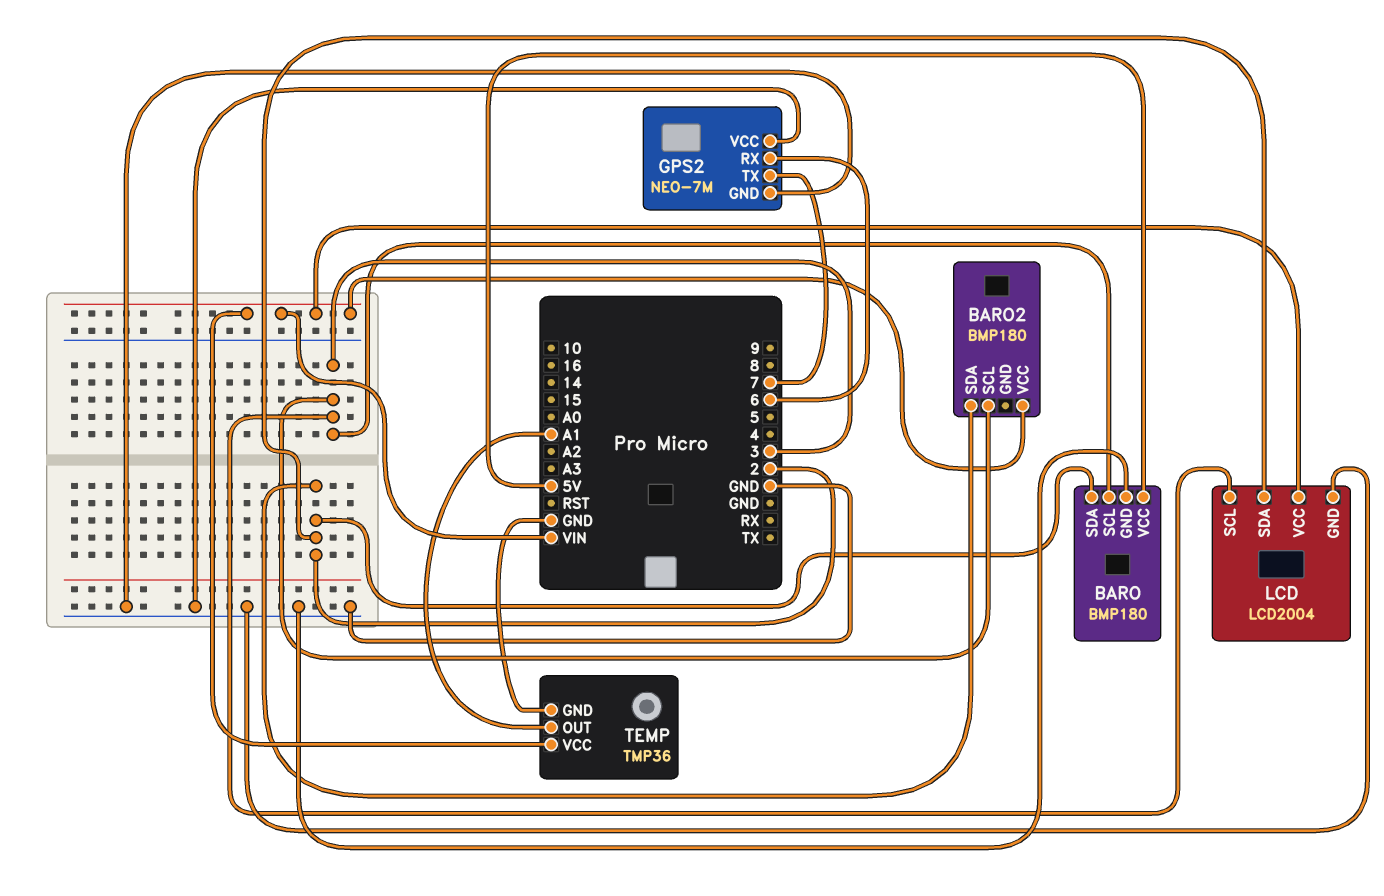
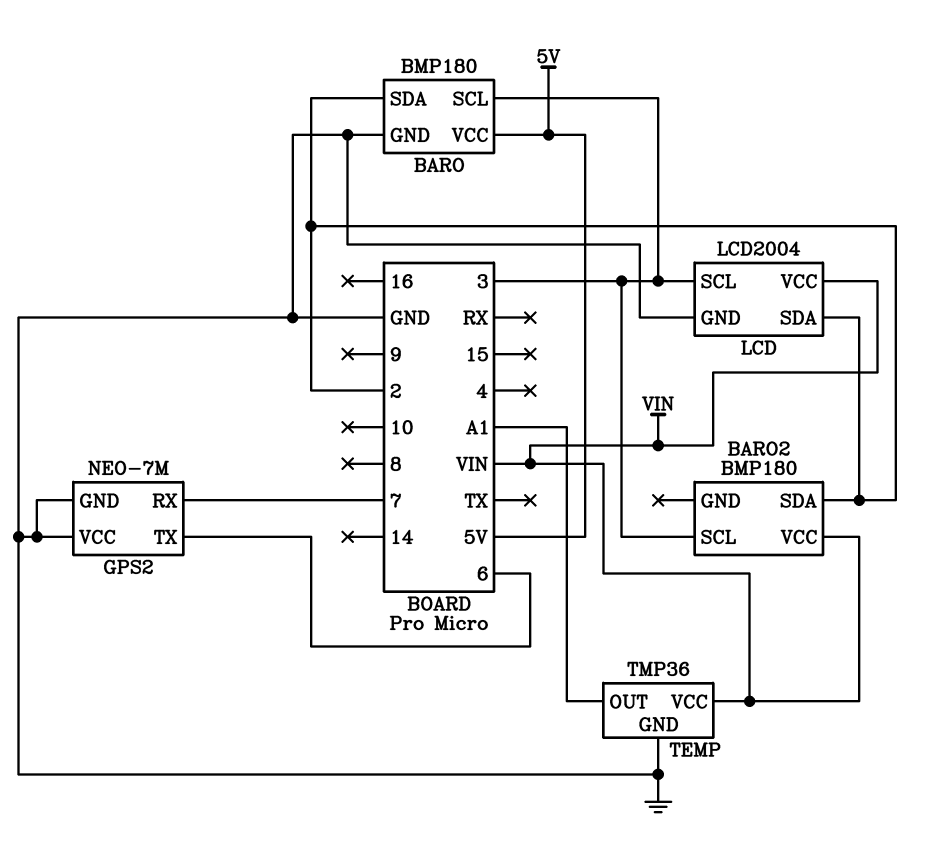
GPS2 pin RX: 6 -> 7
GPS2 pin TX: 7 -> 6

